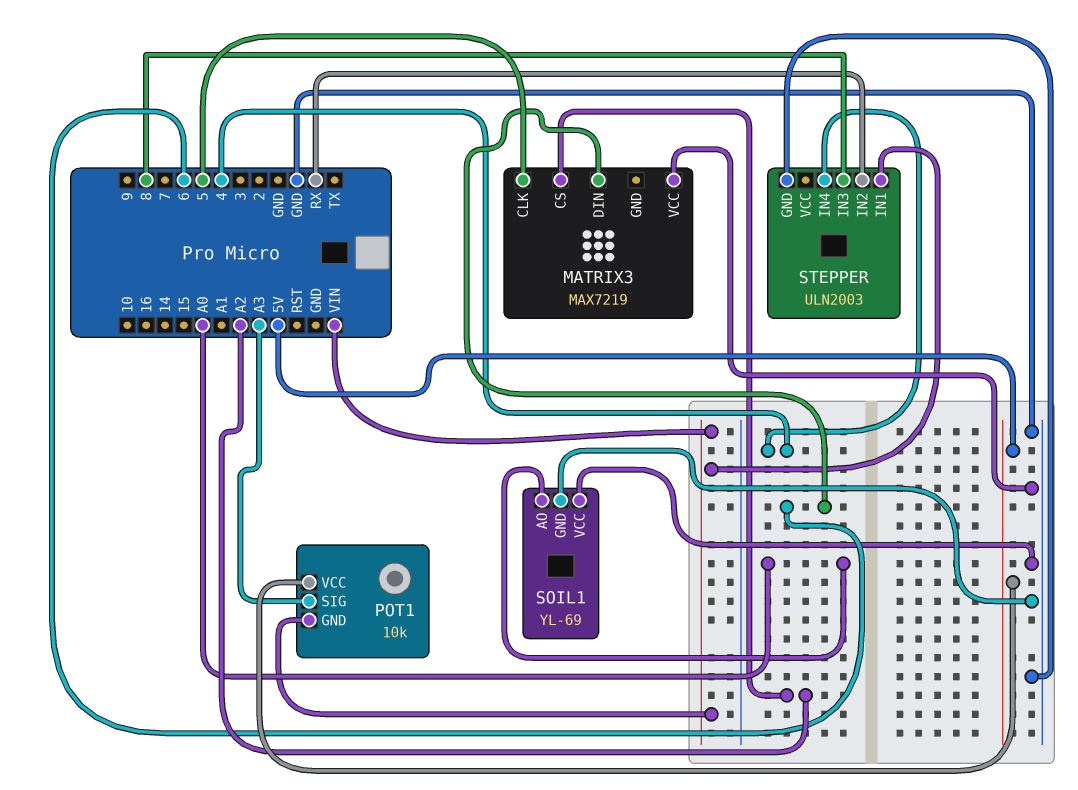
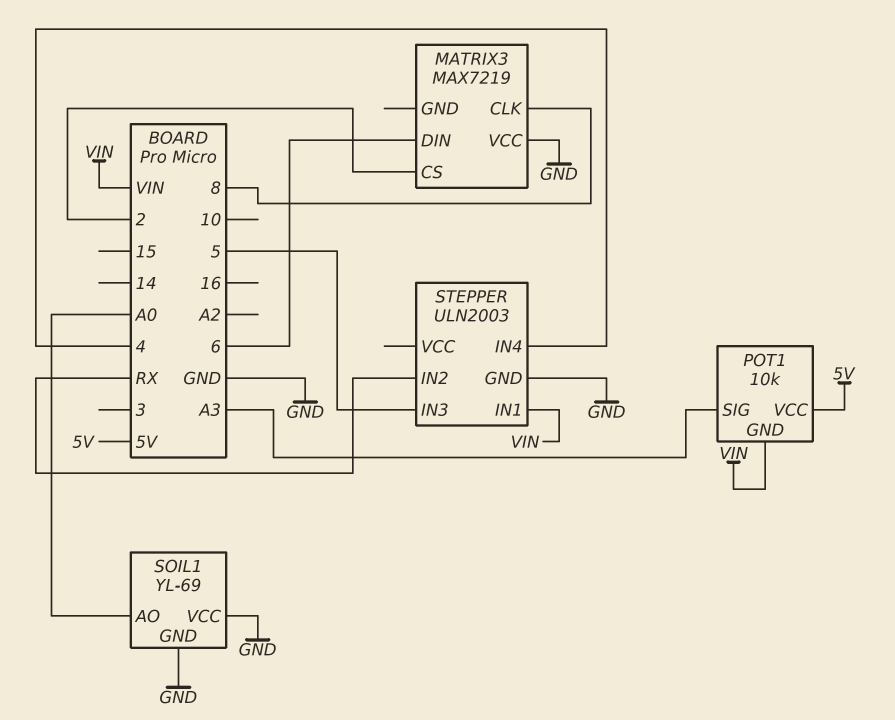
MATRIX3 pin CLK: 5 -> 8
MATRIX3 pin CS: A2 -> 2
STEPPER pin IN3: 8 -> 5

